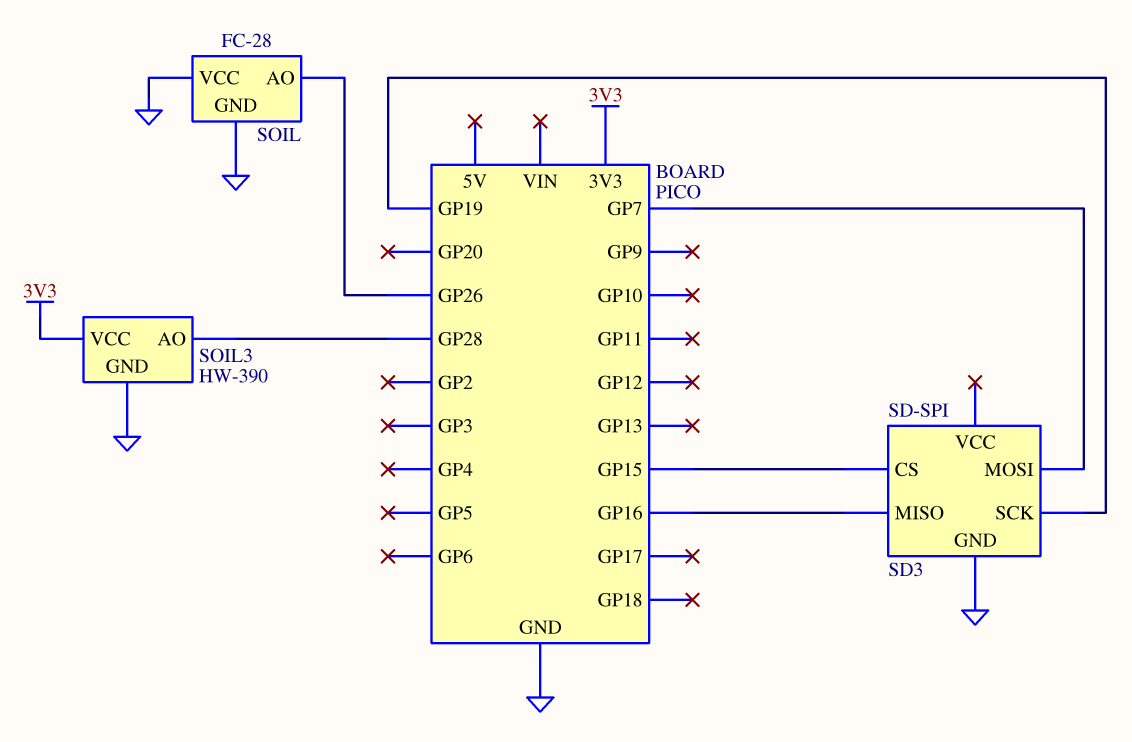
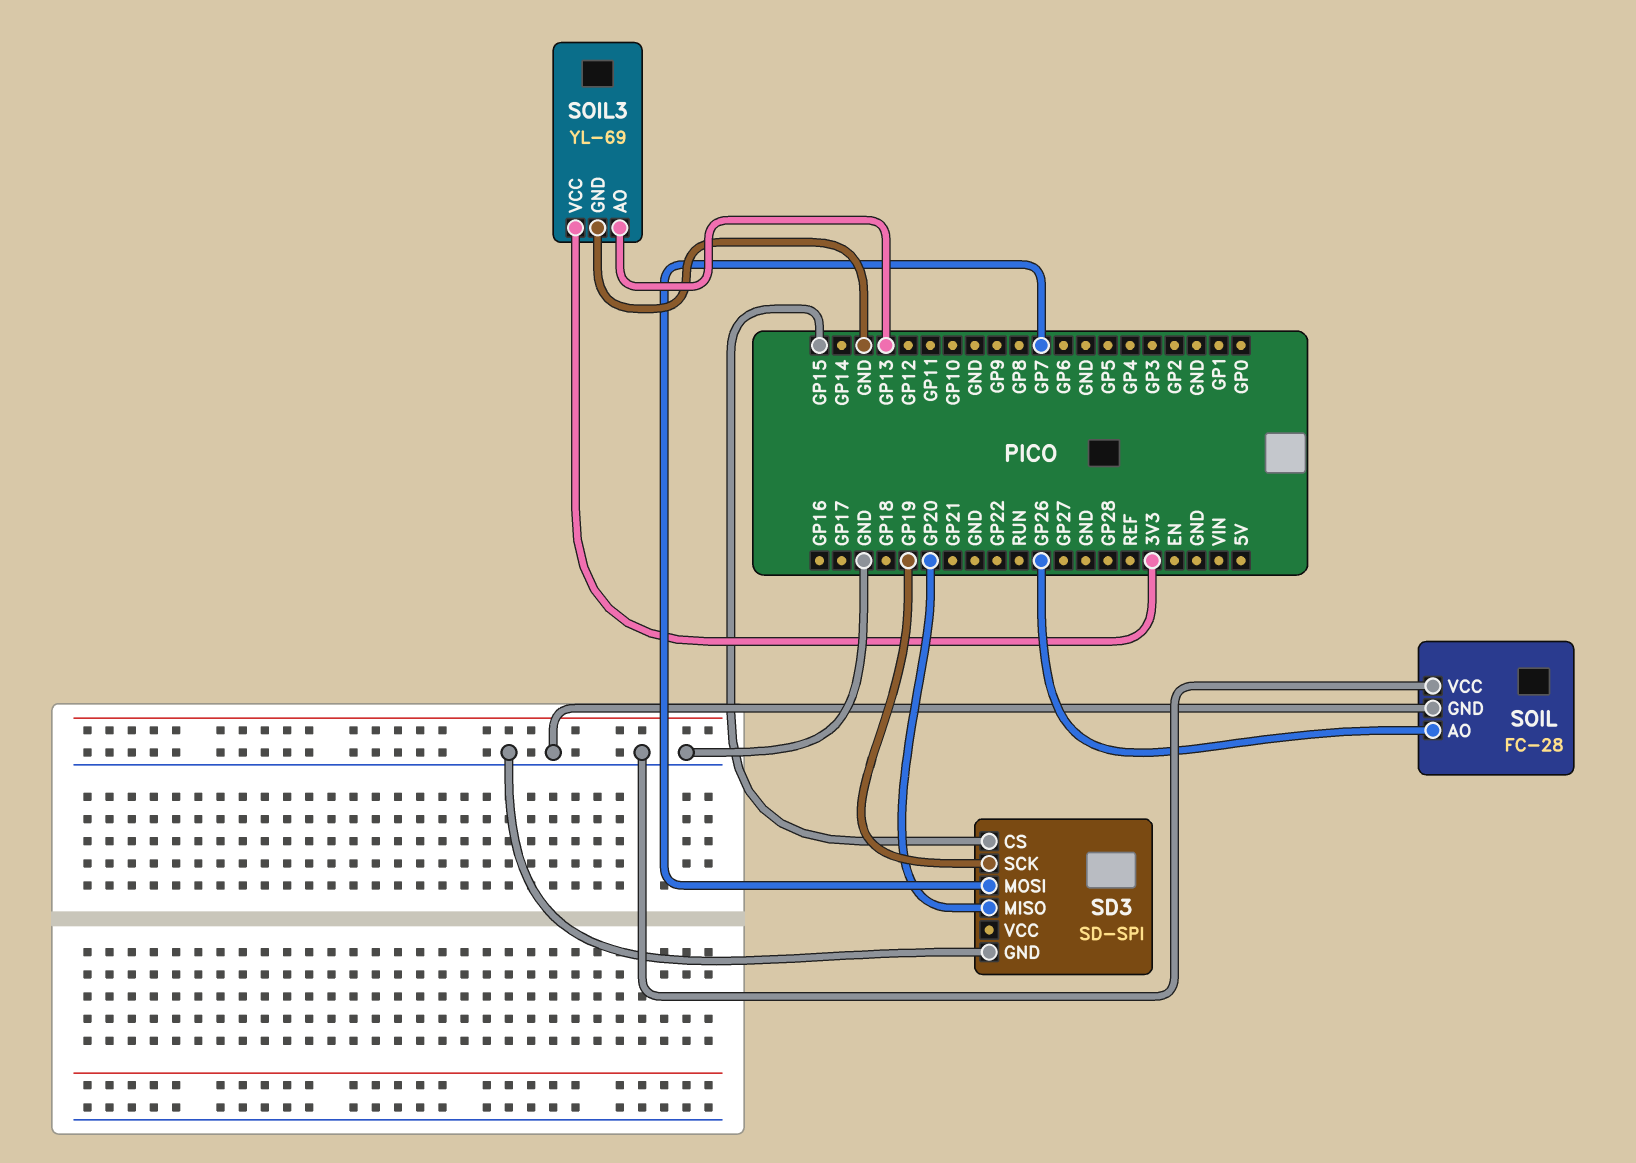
SD3 pin MISO: GP16 -> GP20
SOIL3: HW-390 -> YL-69
SOIL3 pin AO: GP28 -> GP13

